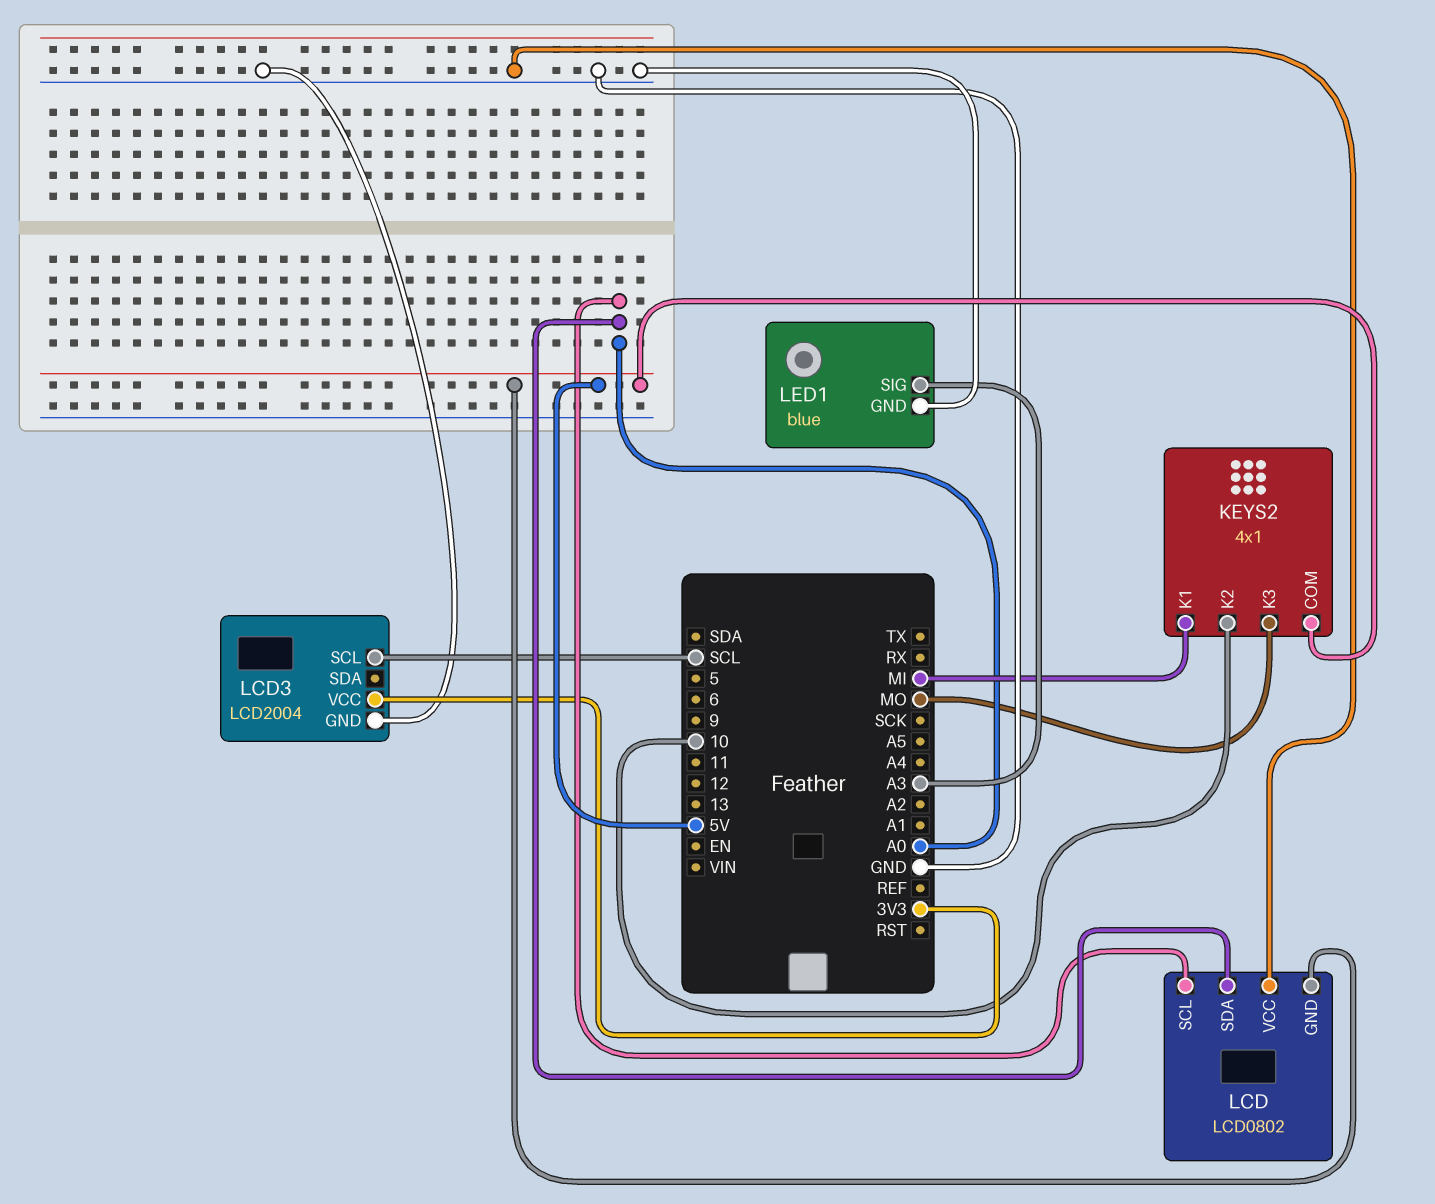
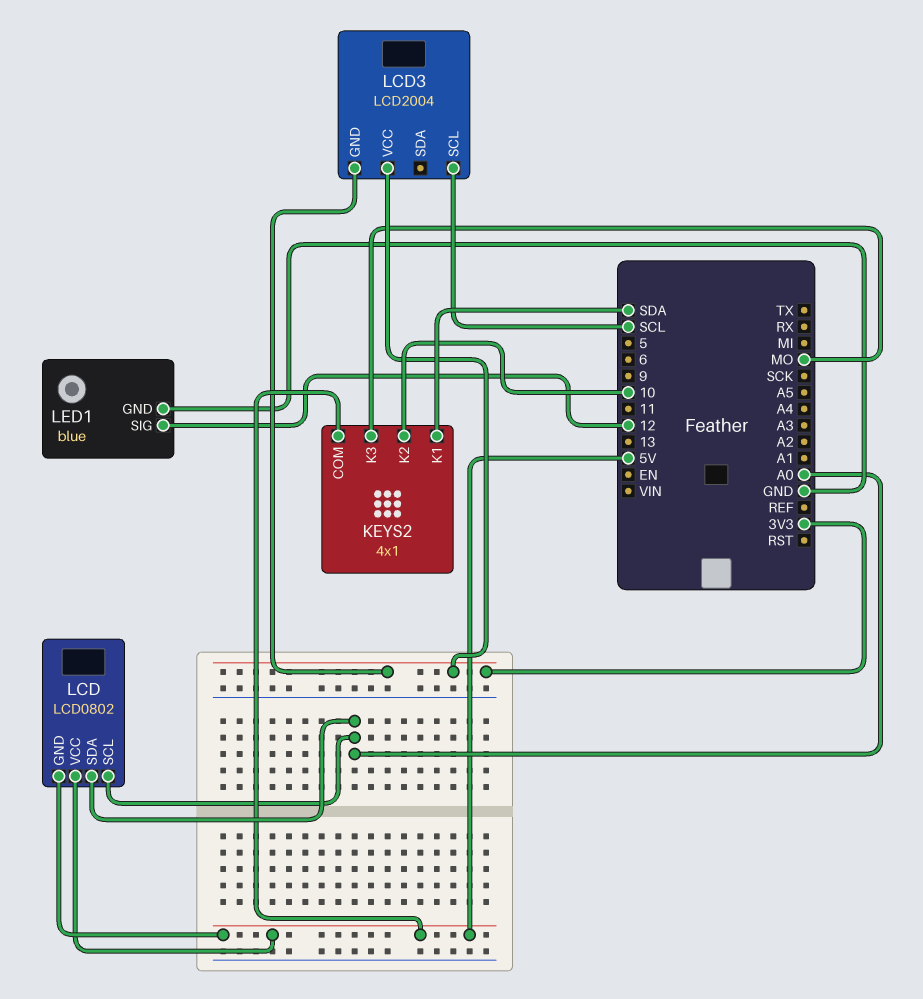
KEYS2 pin K1: MI -> SDA
LCD pin VCC: GND -> 5V
LCD3 pin GND: GND -> 3V3
LED1 pin SIG: A3 -> 12

